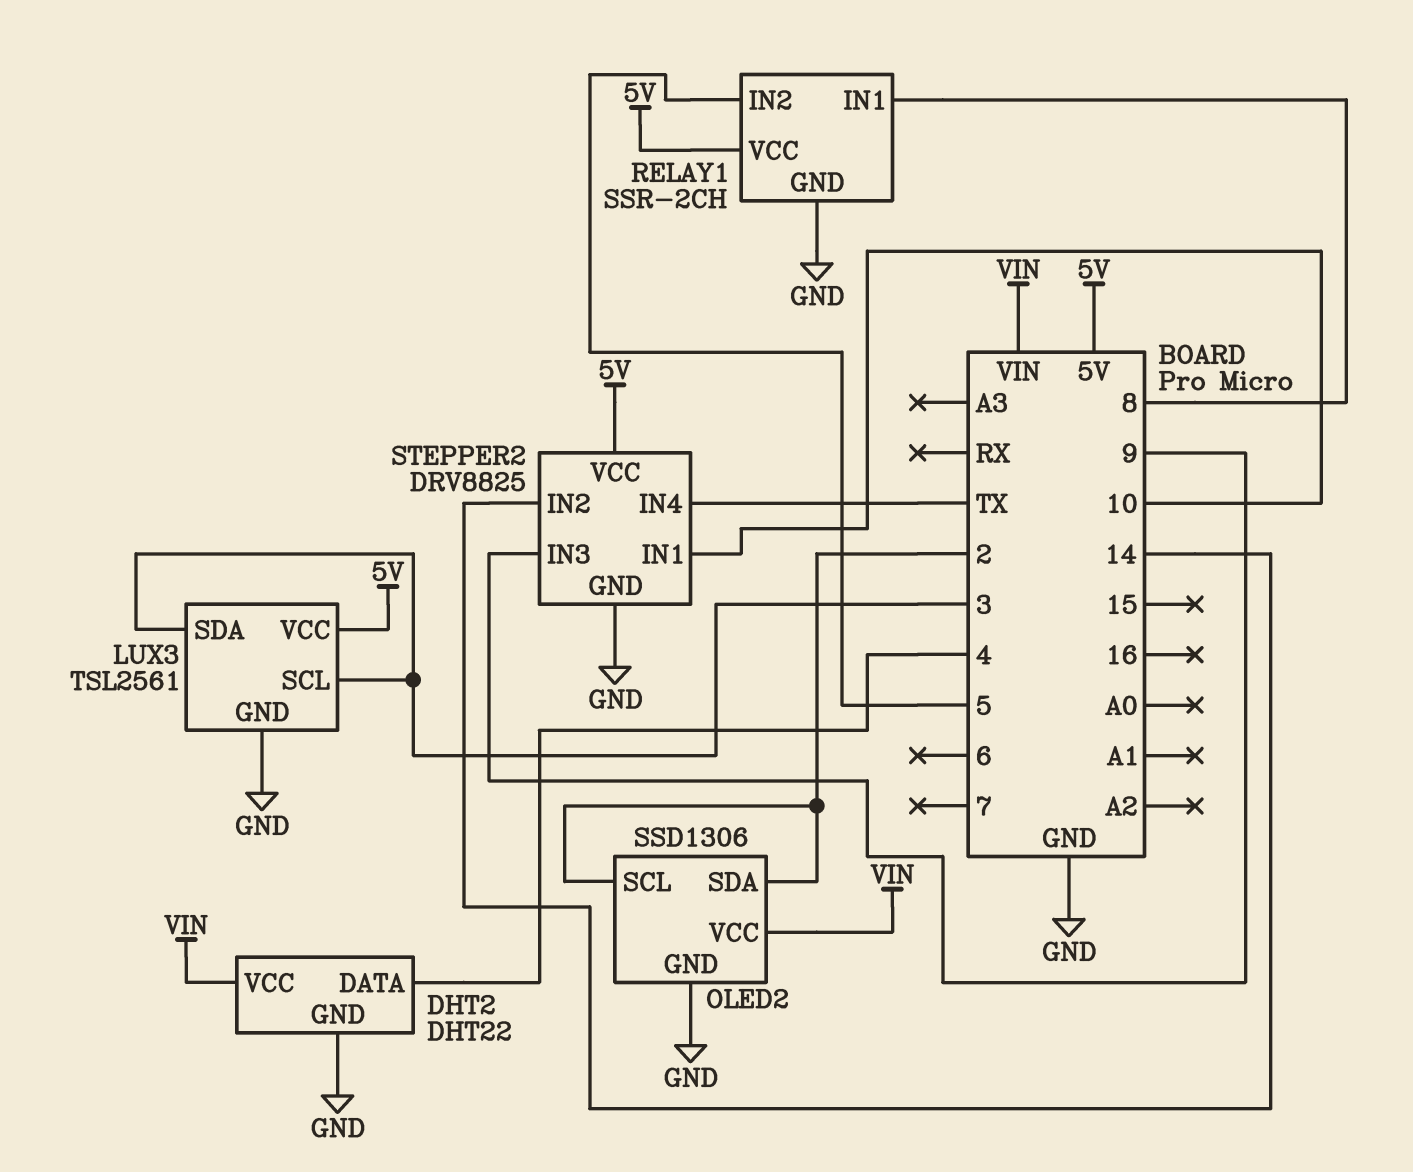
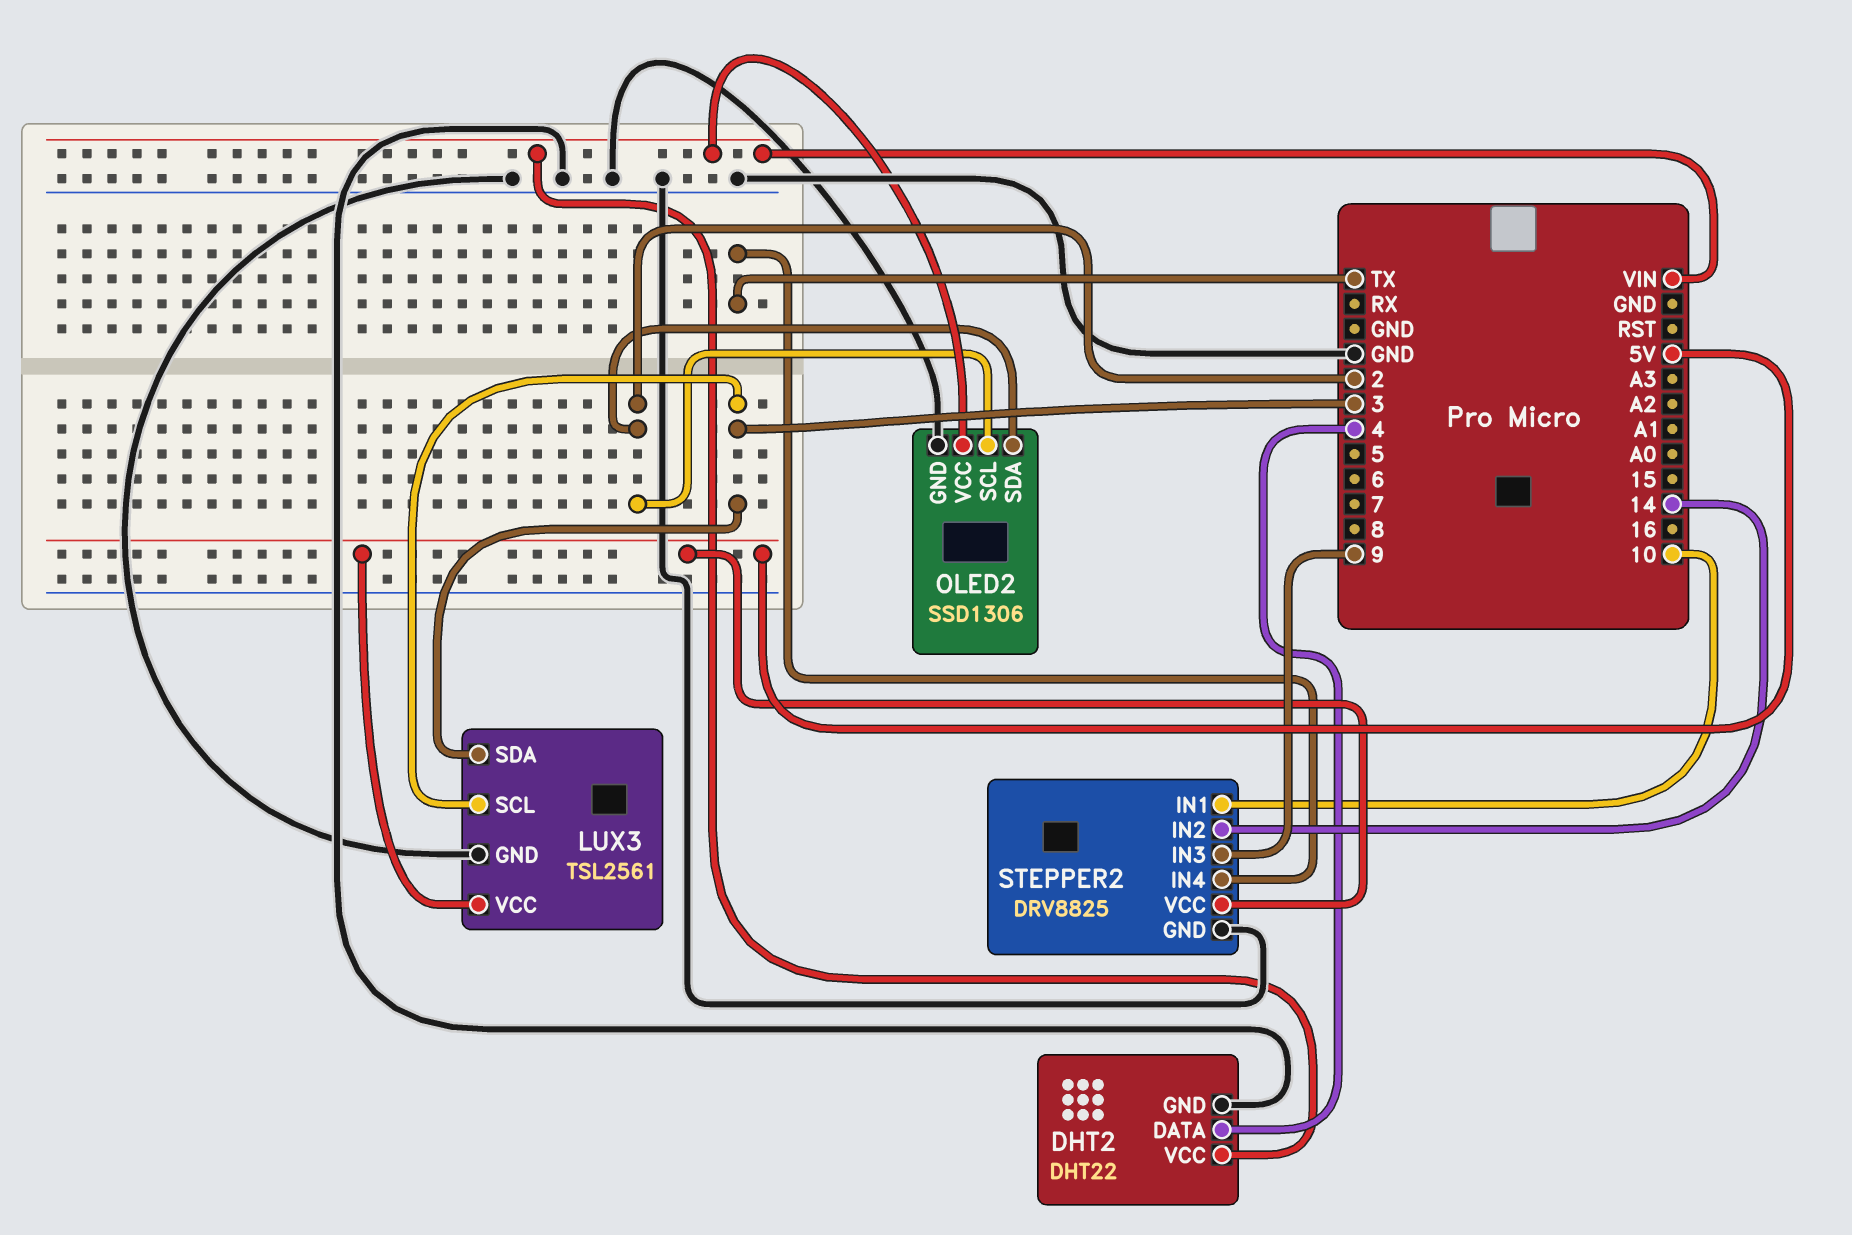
RELAY1: SSR-2CH -> none
RELAY1 pin GND: GND -> none
RELAY1 pin IN1: 8 -> none
RELAY1 pin IN2: 5 -> none
RELAY1 pin VCC: 5V -> none

